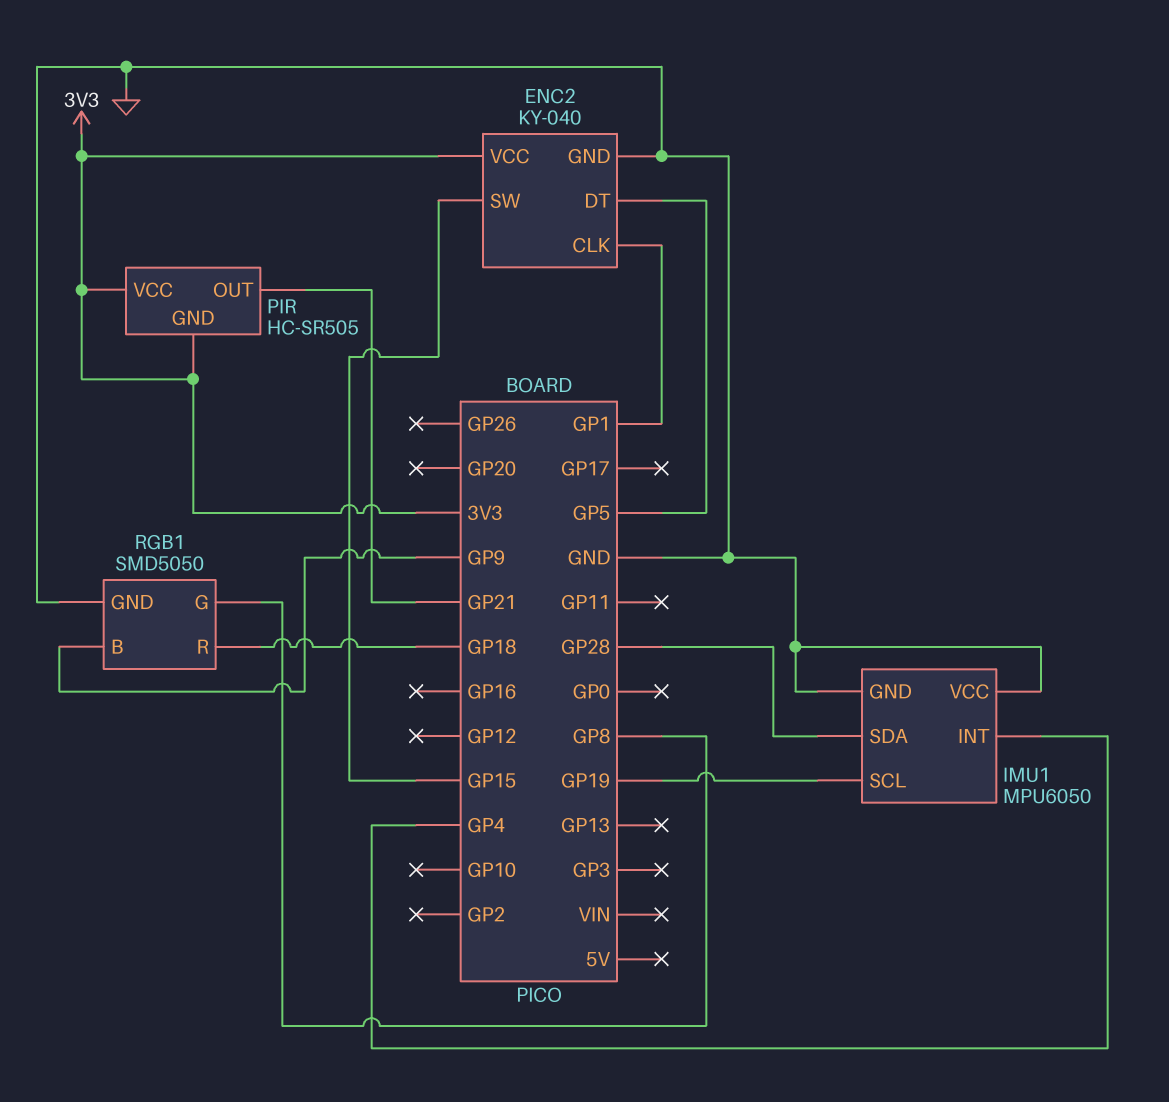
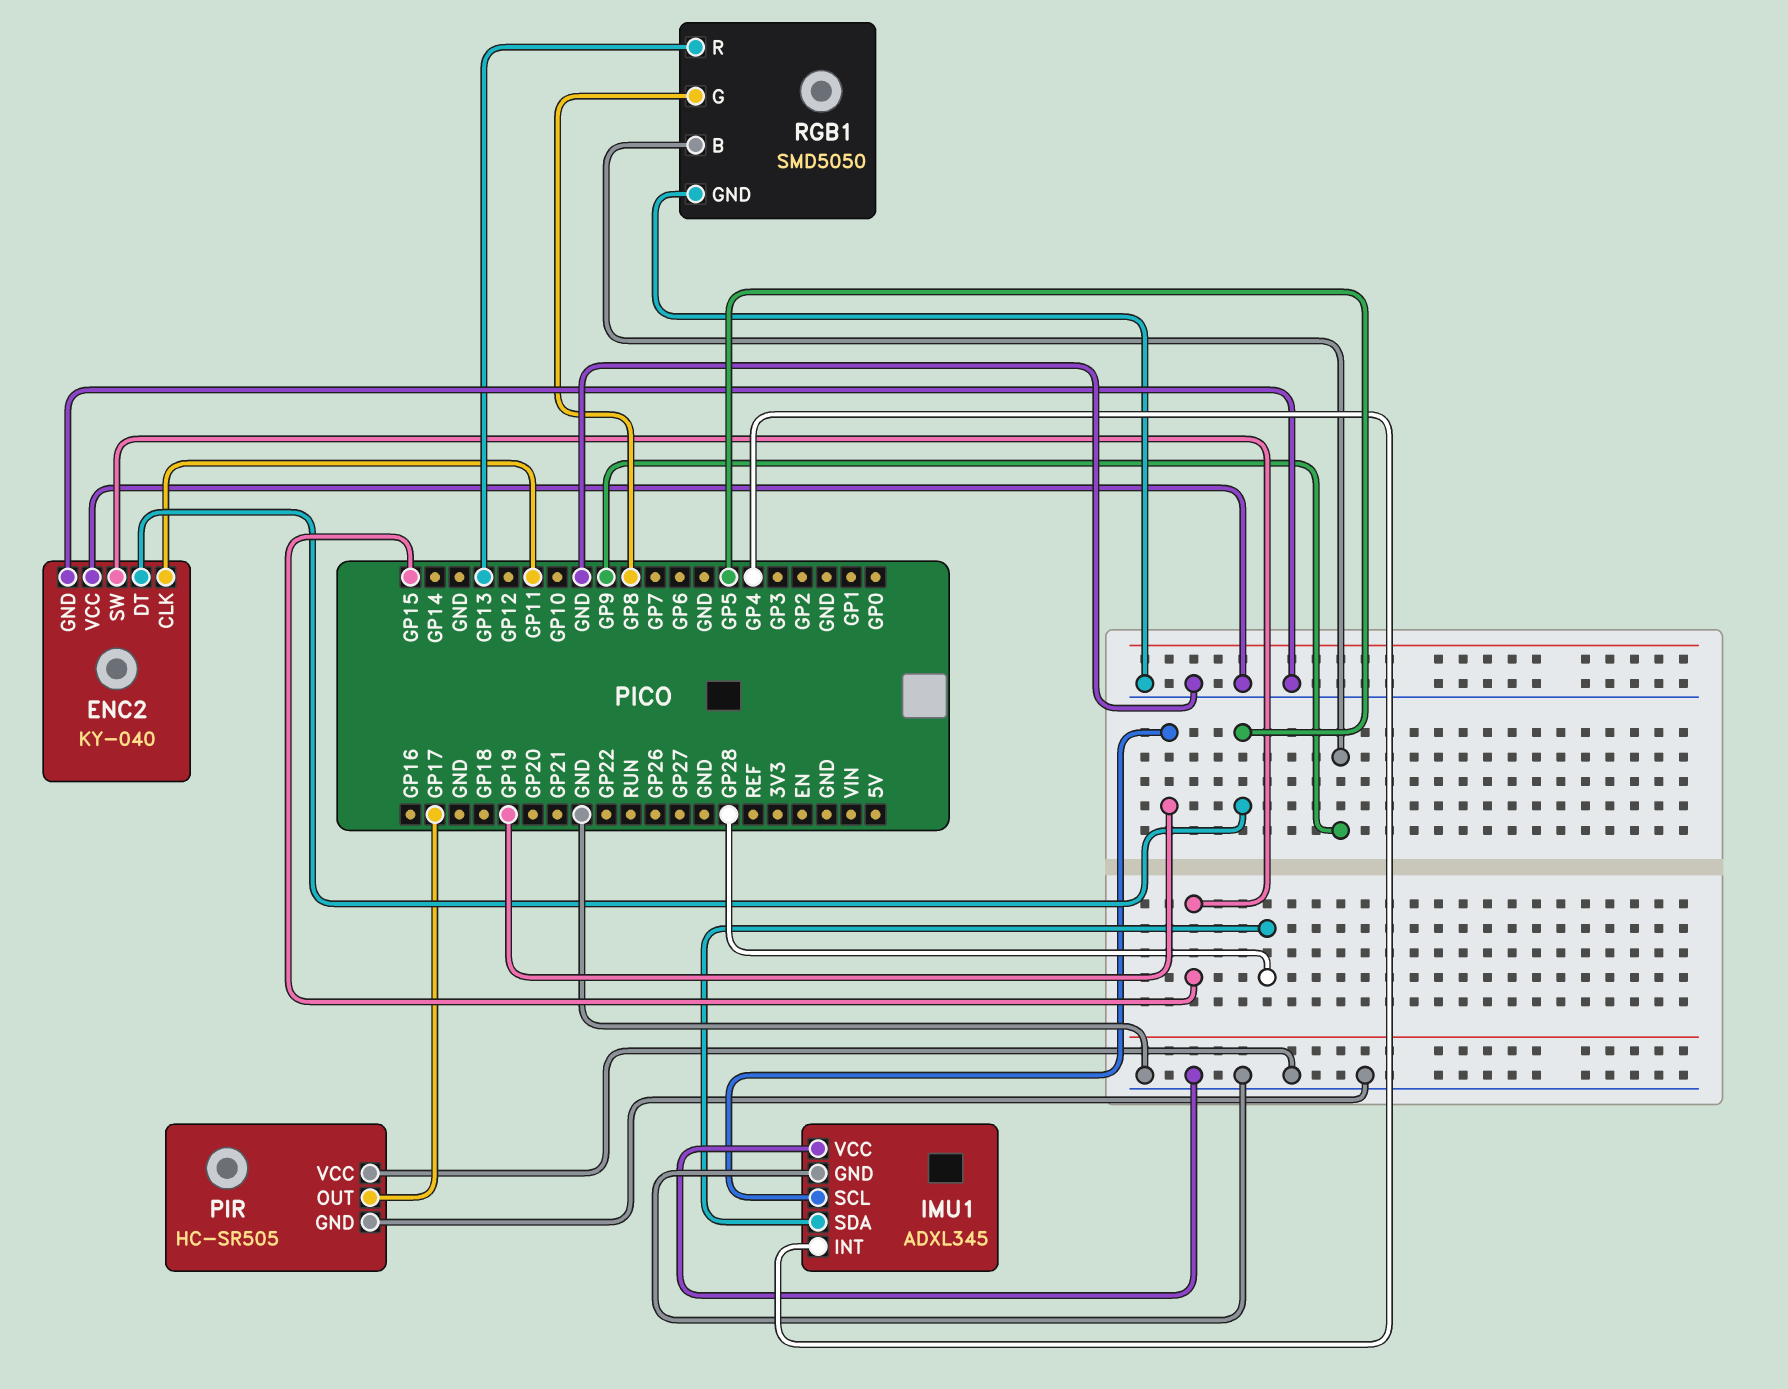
ENC2 pin CLK: GP1 -> GP11
ENC2 pin VCC: 3V3 -> GND
IMU1: MPU6050 -> ADXL345
PIR pin GND: 3V3 -> GND
PIR pin OUT: GP21 -> GP17
PIR pin VCC: 3V3 -> GND
RGB1 pin R: GP18 -> GP13

